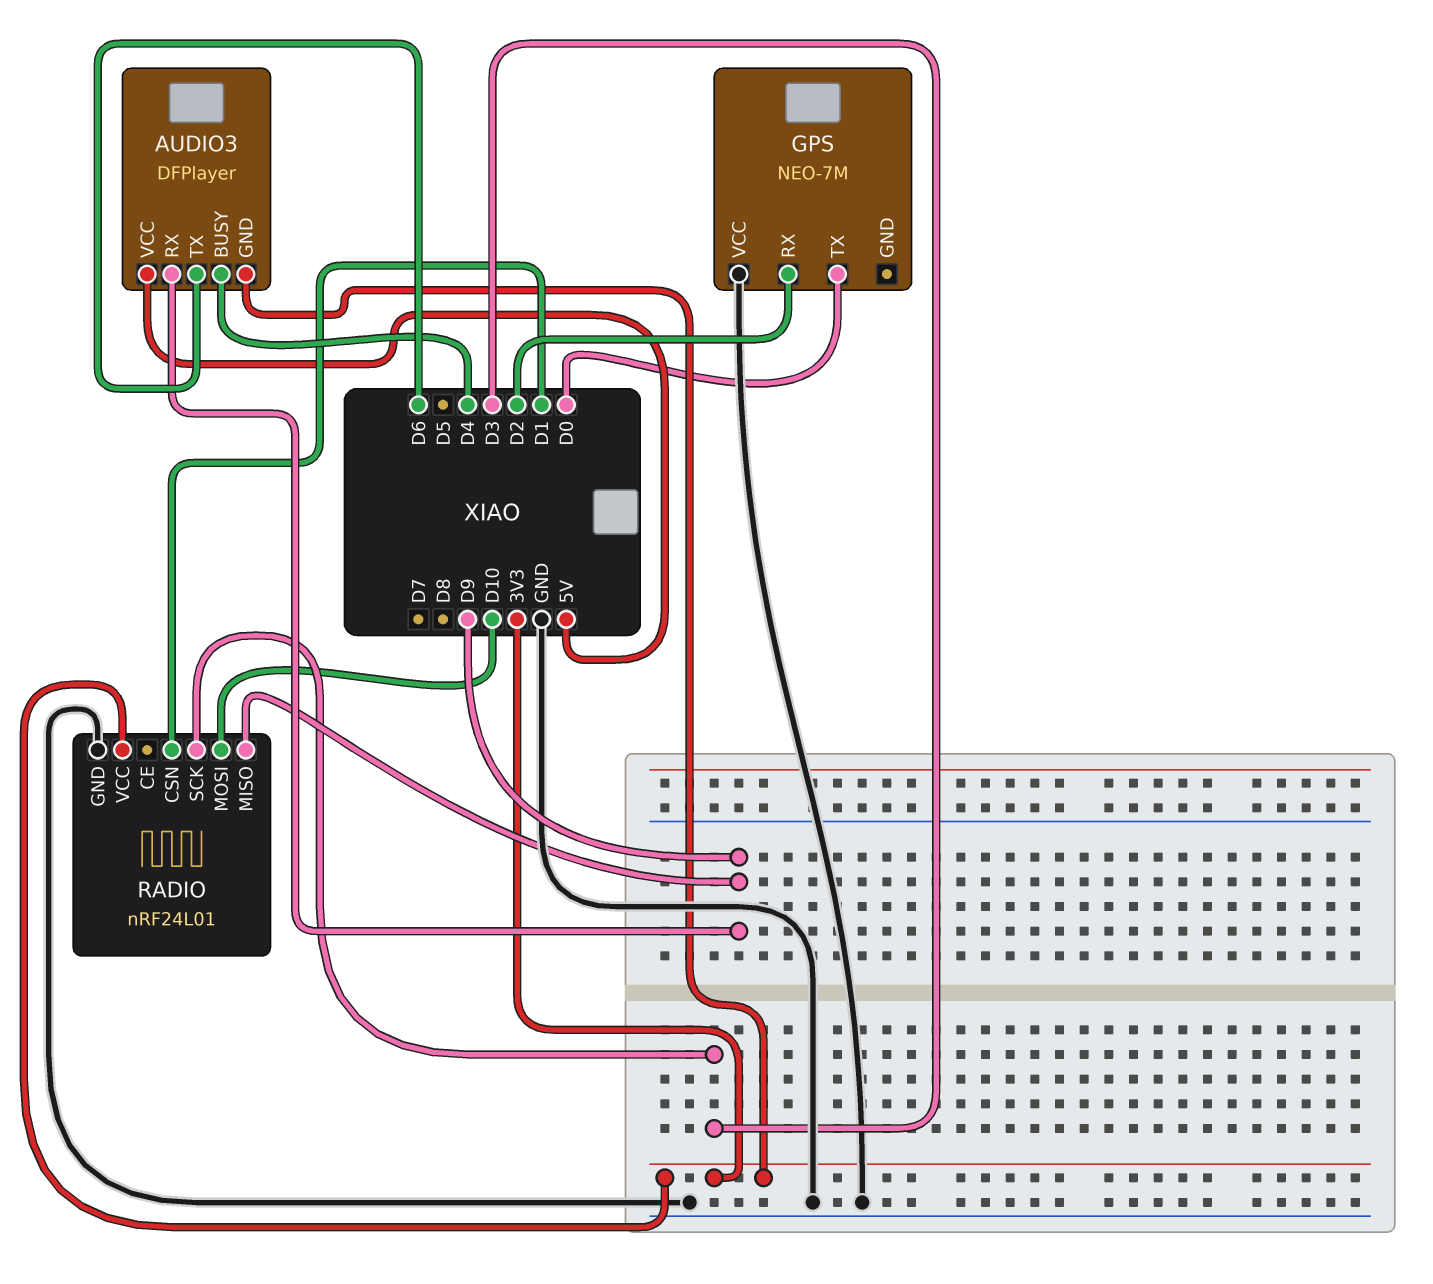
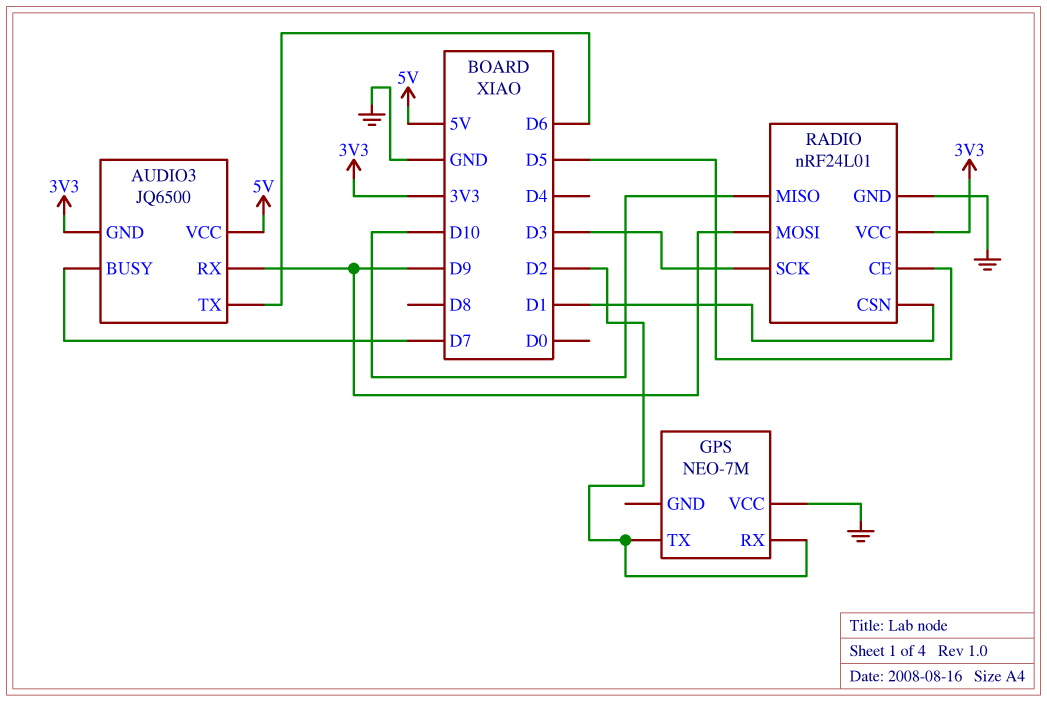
AUDIO3: DFPlayer -> JQ6500
AUDIO3 pin BUSY: D4 -> D7
GPS pin TX: D0 -> D2
RADIO pin CE: none -> D5
RADIO pin MISO: D9 -> D10
RADIO pin MOSI: D10 -> D9

